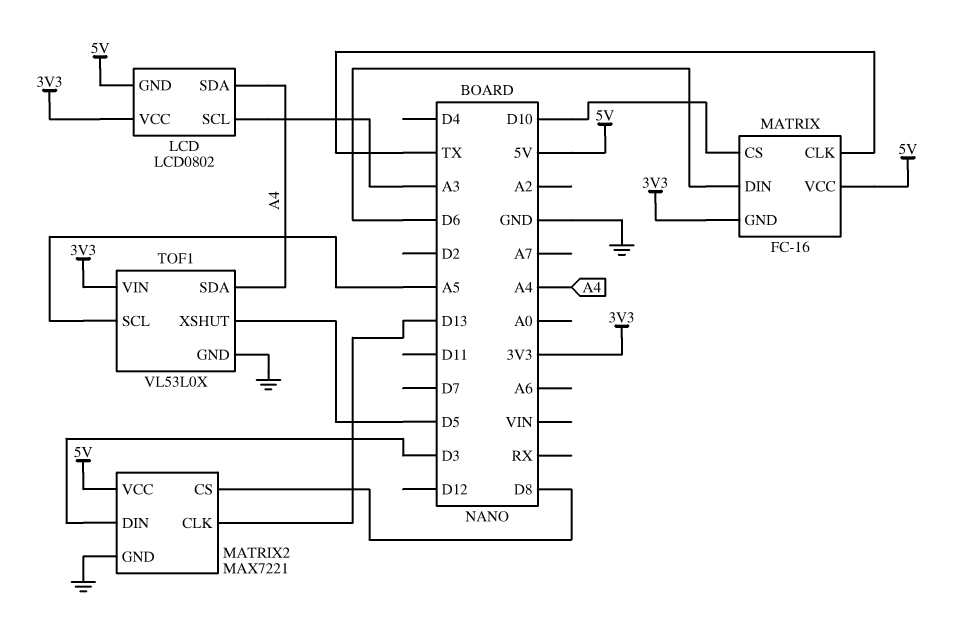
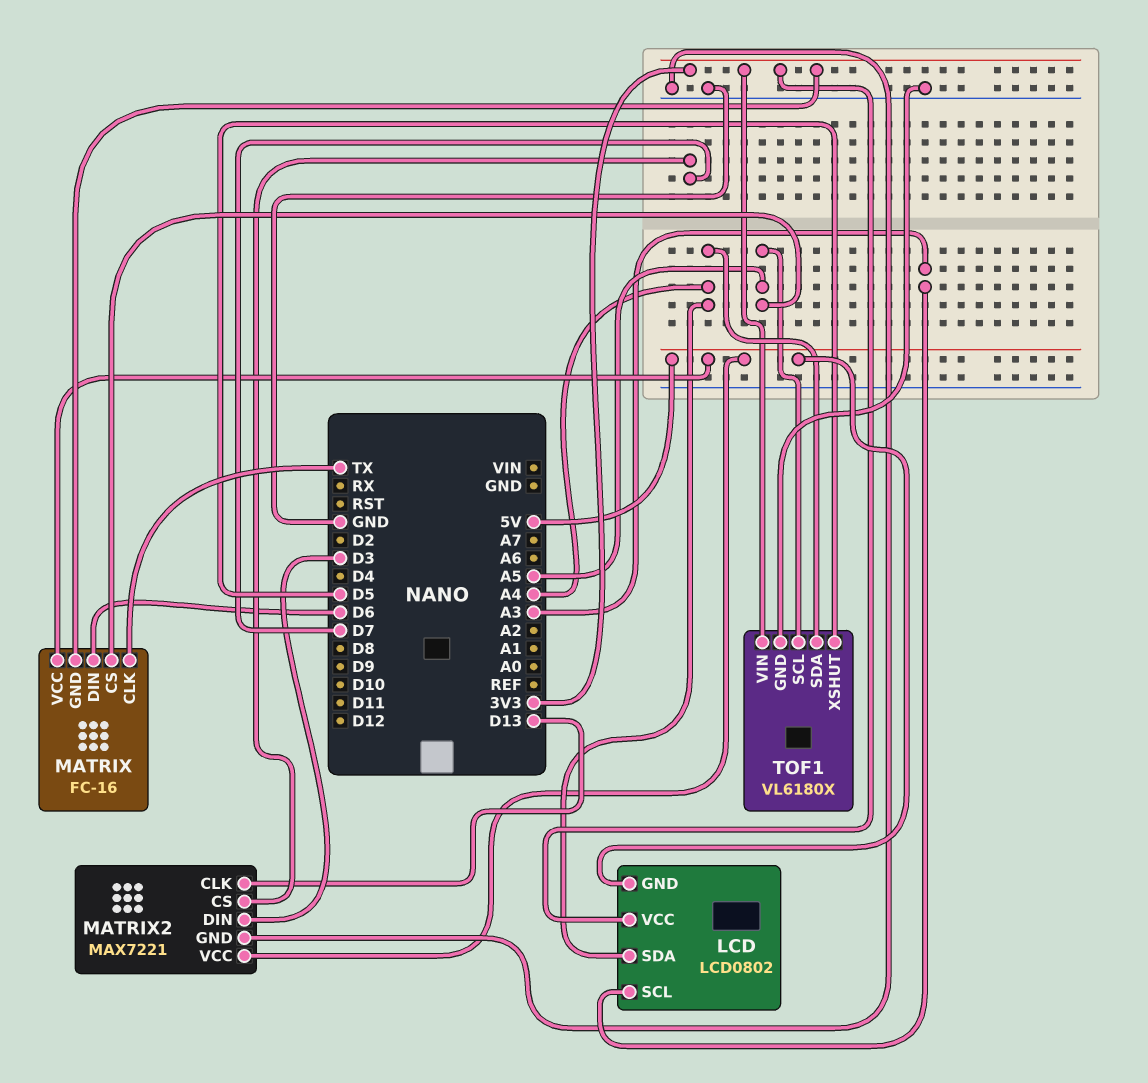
MATRIX pin CS: D10 -> A5
MATRIX2 pin CS: D8 -> D7
TOF1: VL53L0X -> VL6180X

